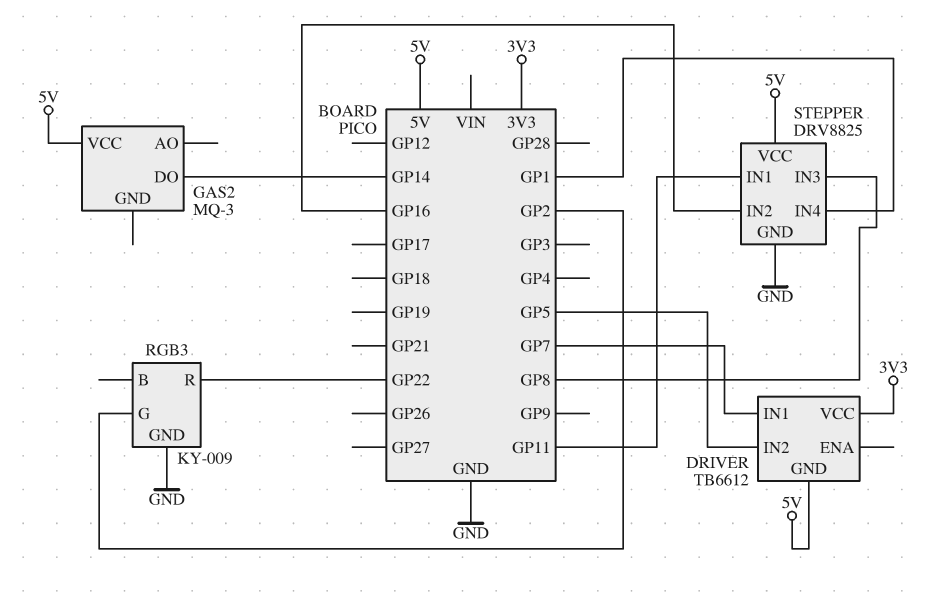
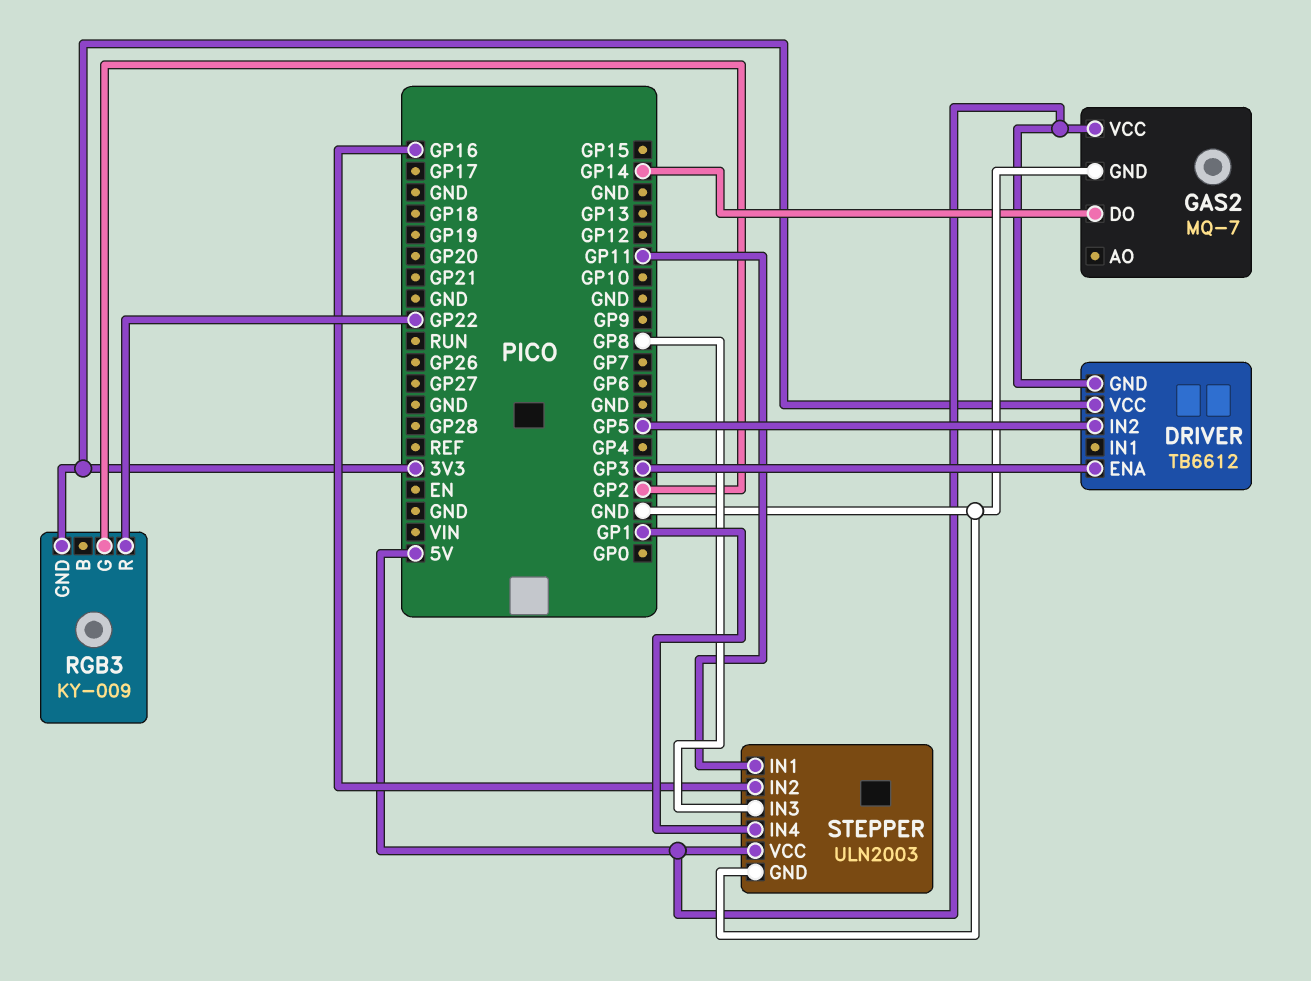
DRIVER pin ENA: none -> GP3
DRIVER pin IN1: GP7 -> none
GAS2: MQ-3 -> MQ-7
GAS2 pin GND: none -> GND
RGB3 pin GND: GND -> 3V3
STEPPER: DRV8825 -> ULN2003

